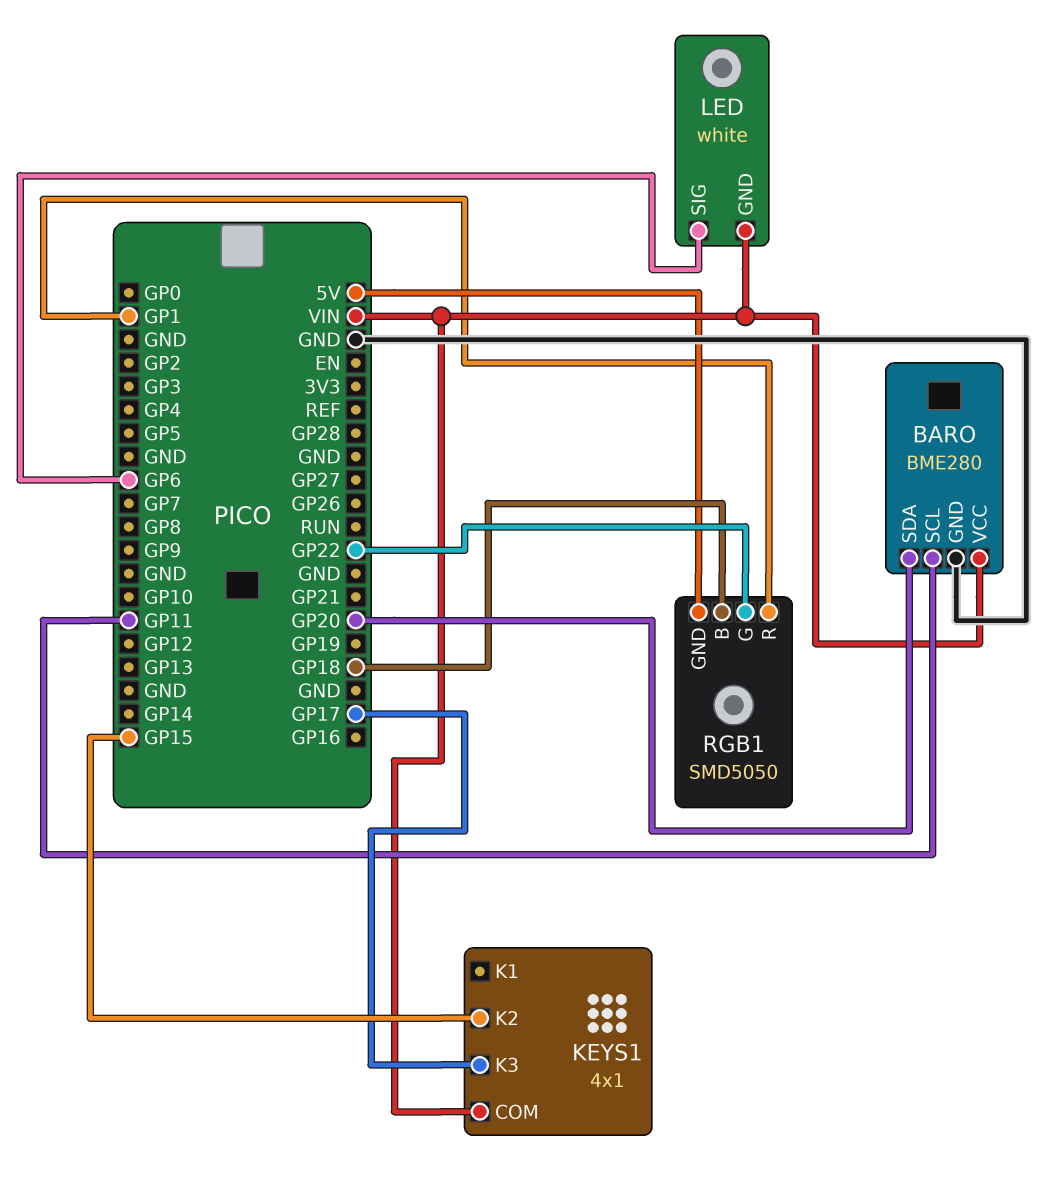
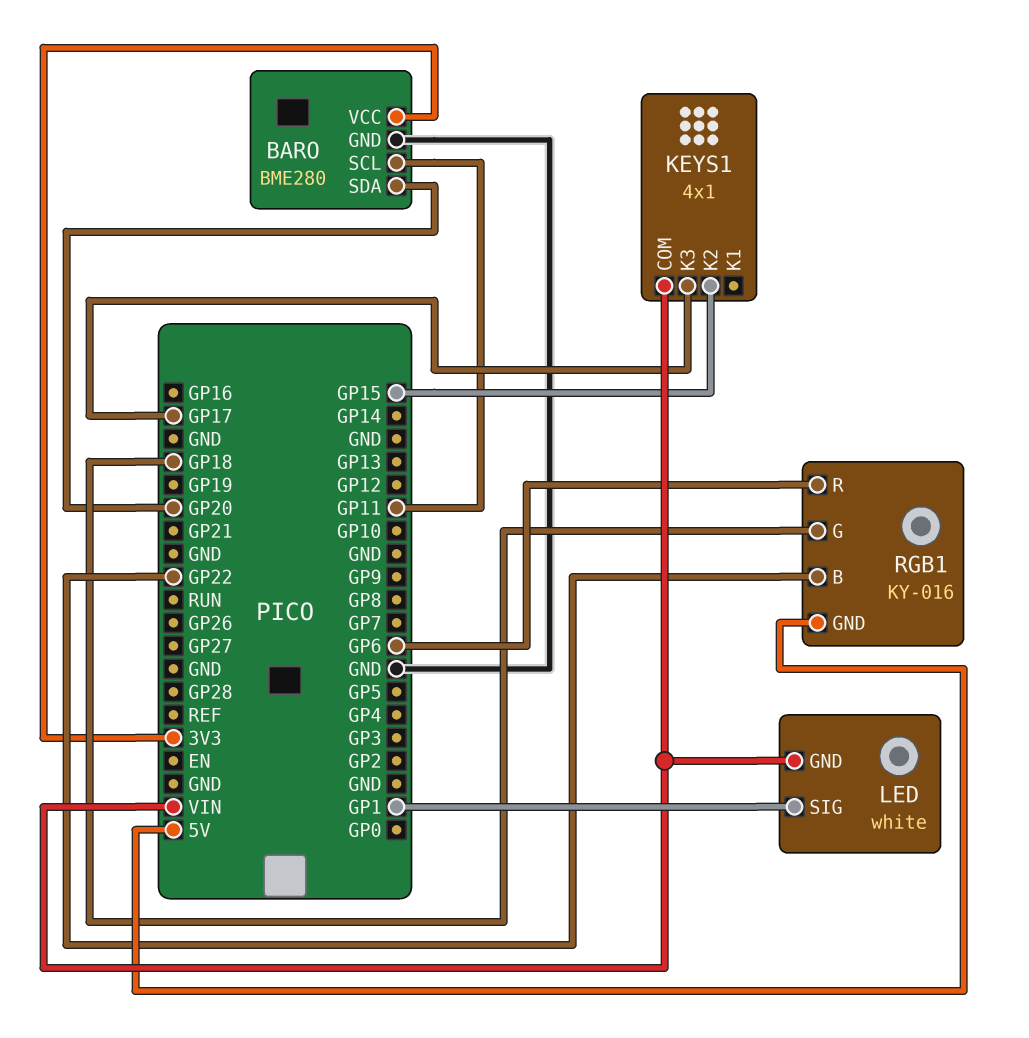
BARO pin VCC: VIN -> 3V3
LED pin SIG: GP6 -> GP1
RGB1: SMD5050 -> KY-016
RGB1 pin B: GP18 -> GP22
RGB1 pin G: GP22 -> GP18
RGB1 pin R: GP1 -> GP6

